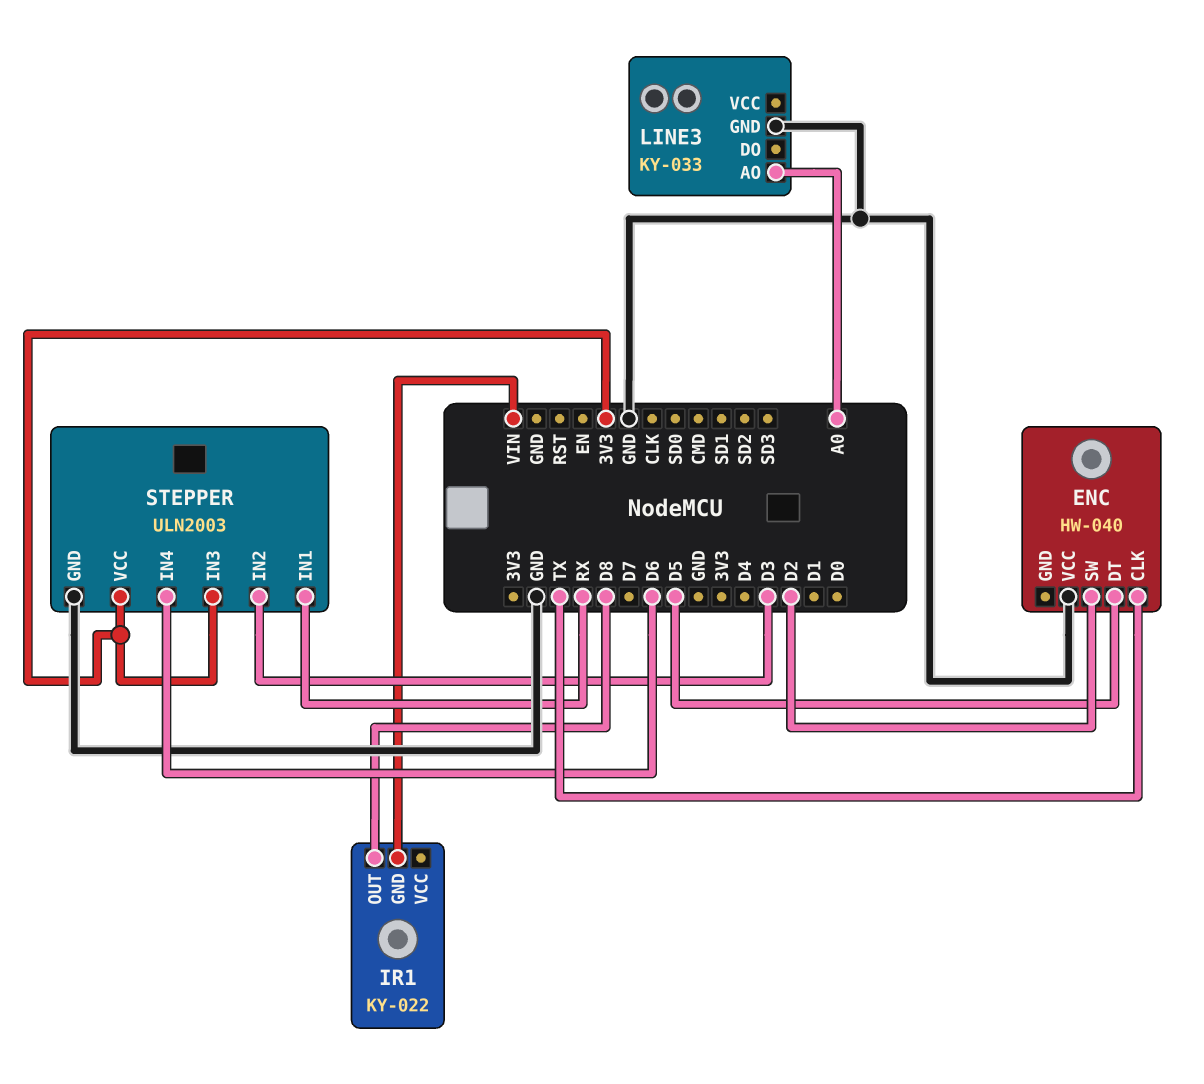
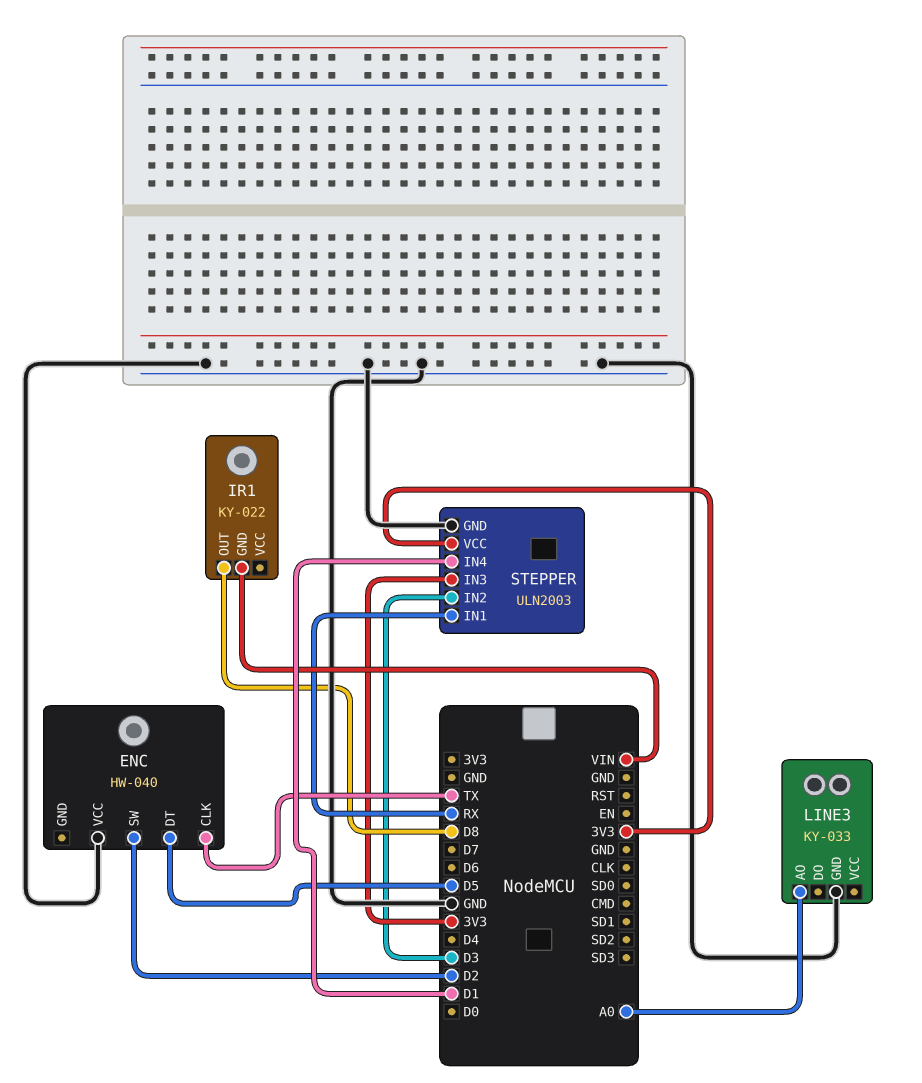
STEPPER pin IN4: D6 -> D1

